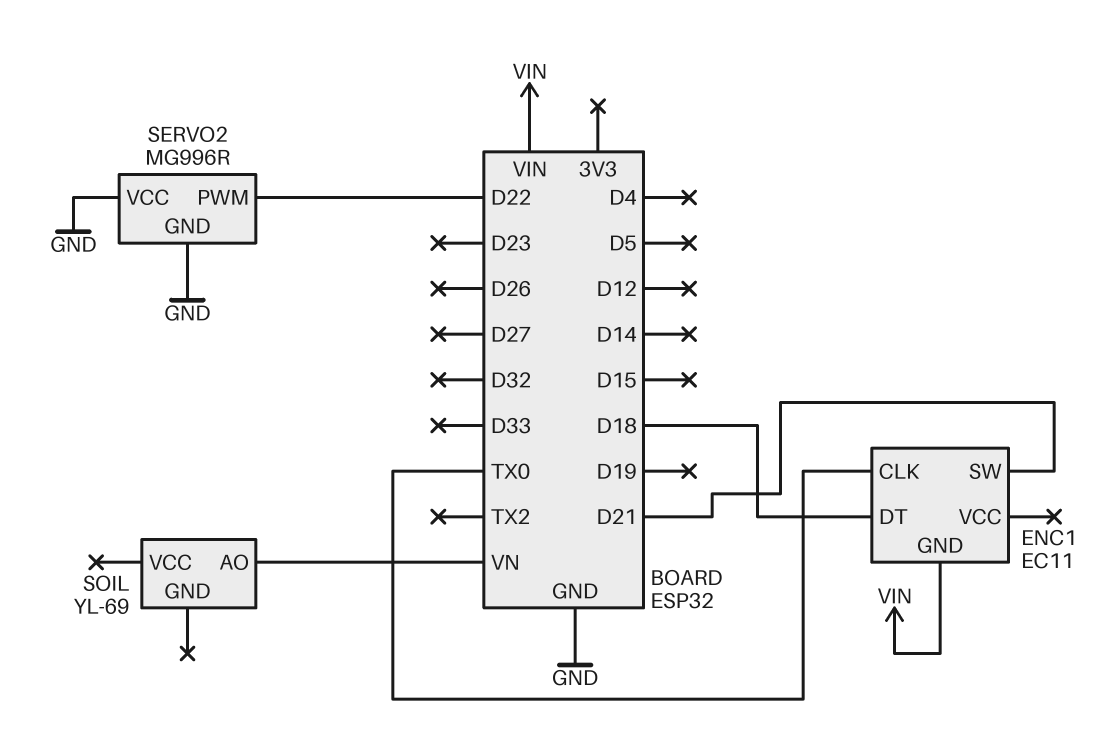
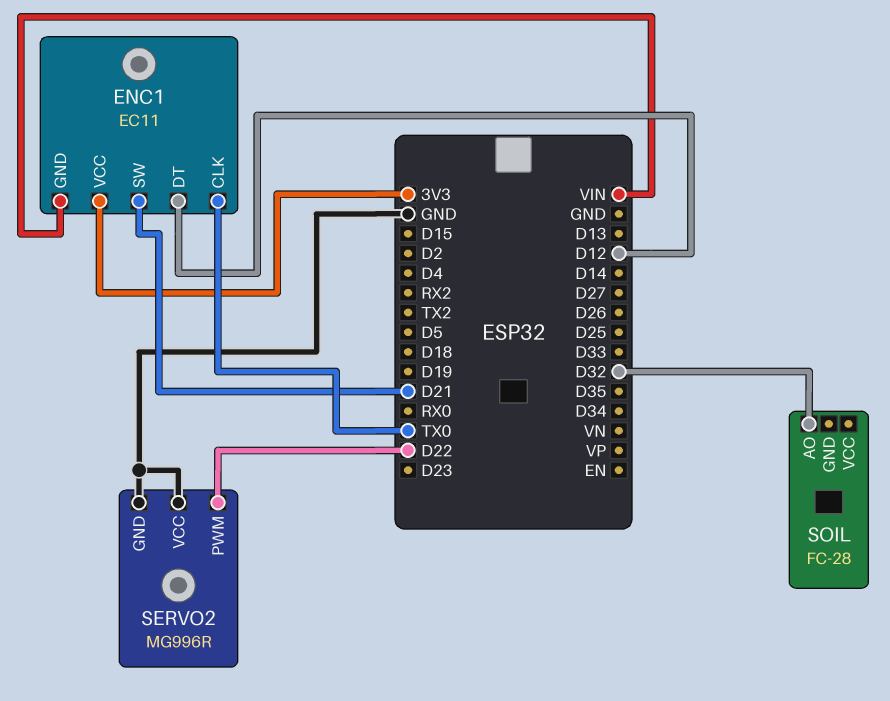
ENC1 pin DT: D18 -> D12
ENC1 pin VCC: none -> 3V3
SOIL: YL-69 -> FC-28
SOIL pin AO: VN -> D32

